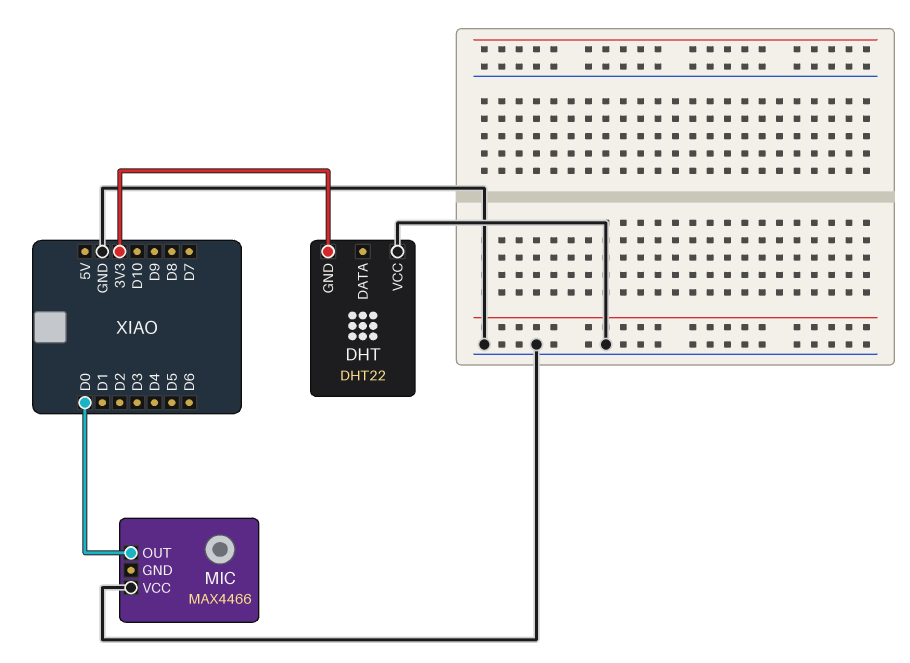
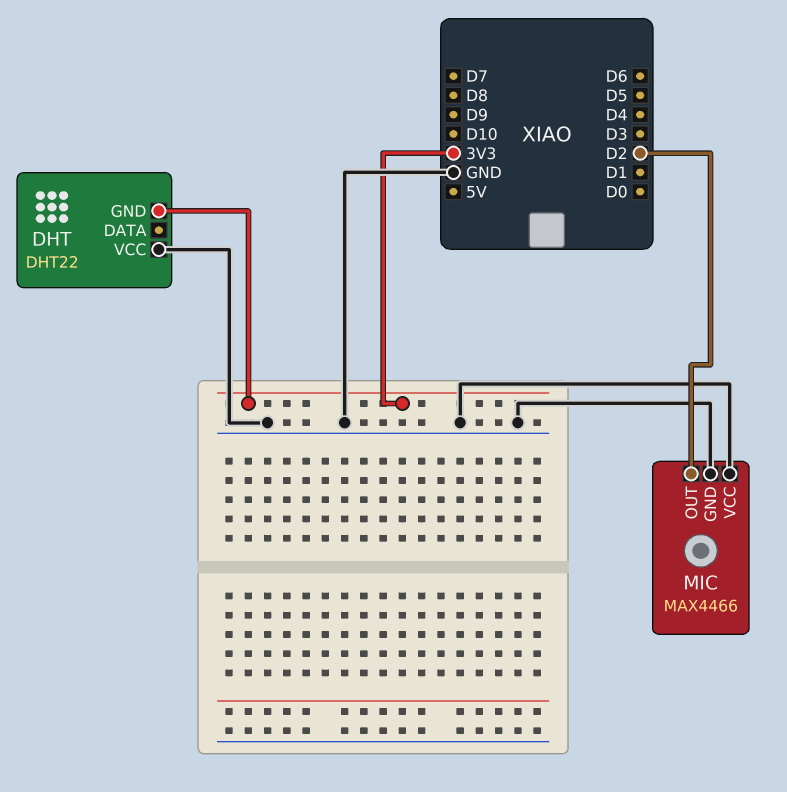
MIC pin GND: none -> GND
MIC pin OUT: D0 -> D2

